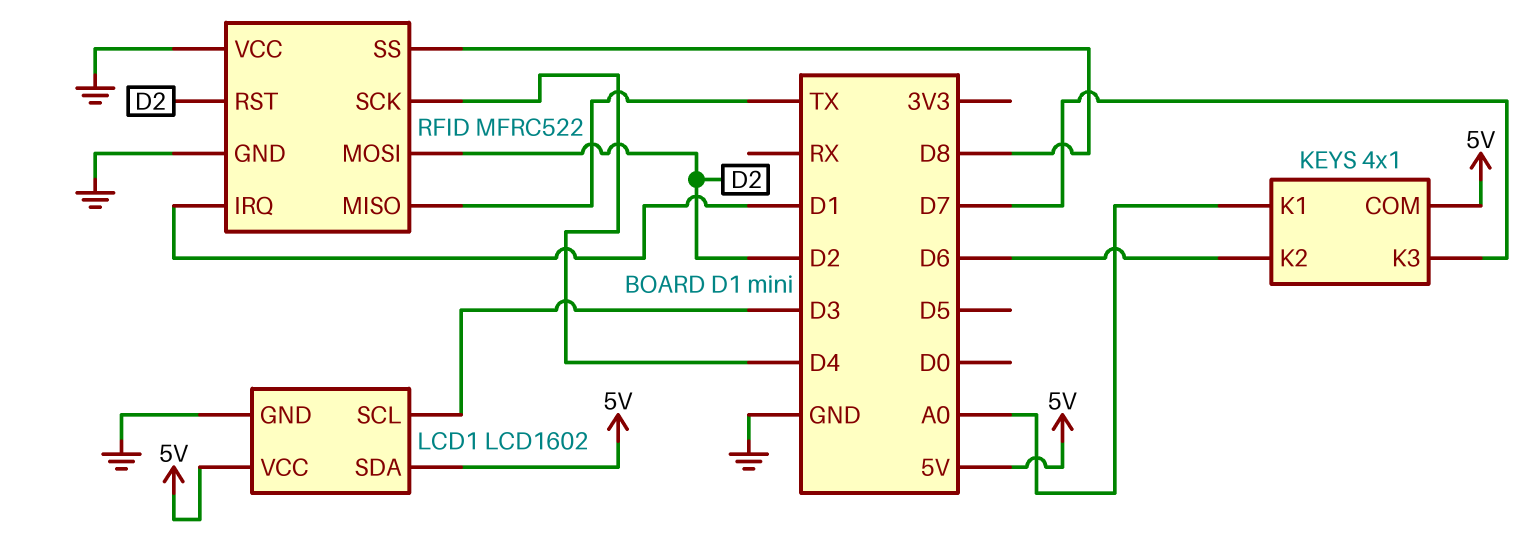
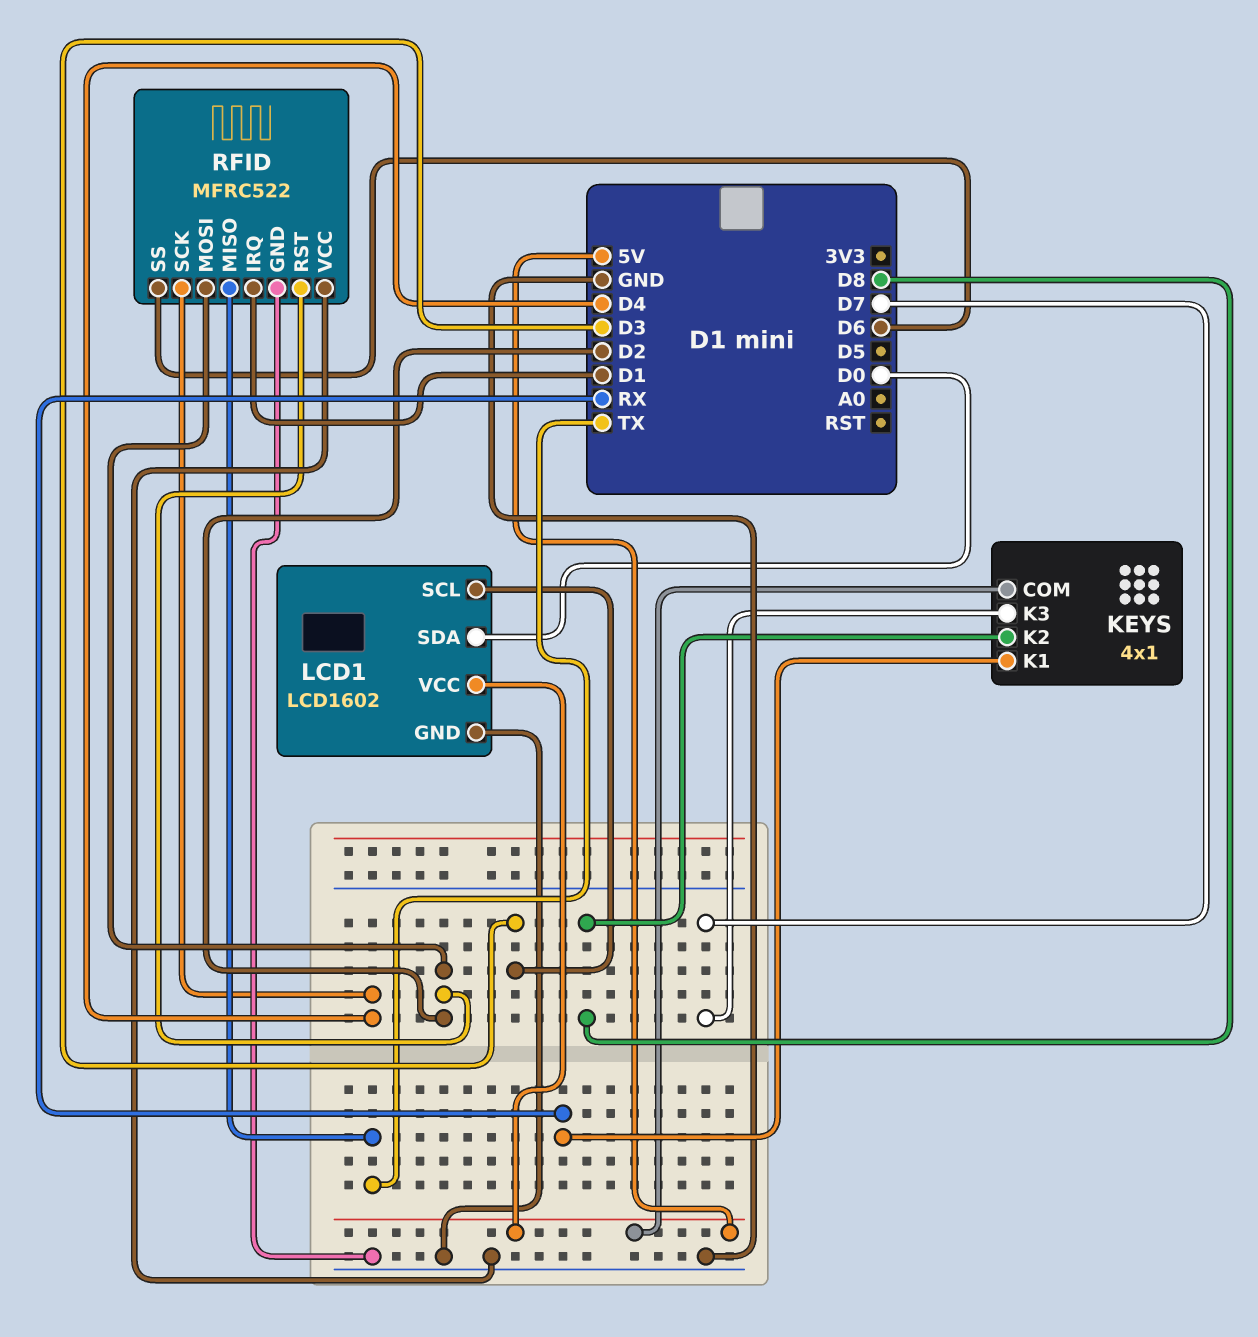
KEYS pin K1: A0 -> RX
KEYS pin K2: D6 -> D8
LCD1 pin SDA: 5V -> D0
RFID pin SS: D8 -> D6

